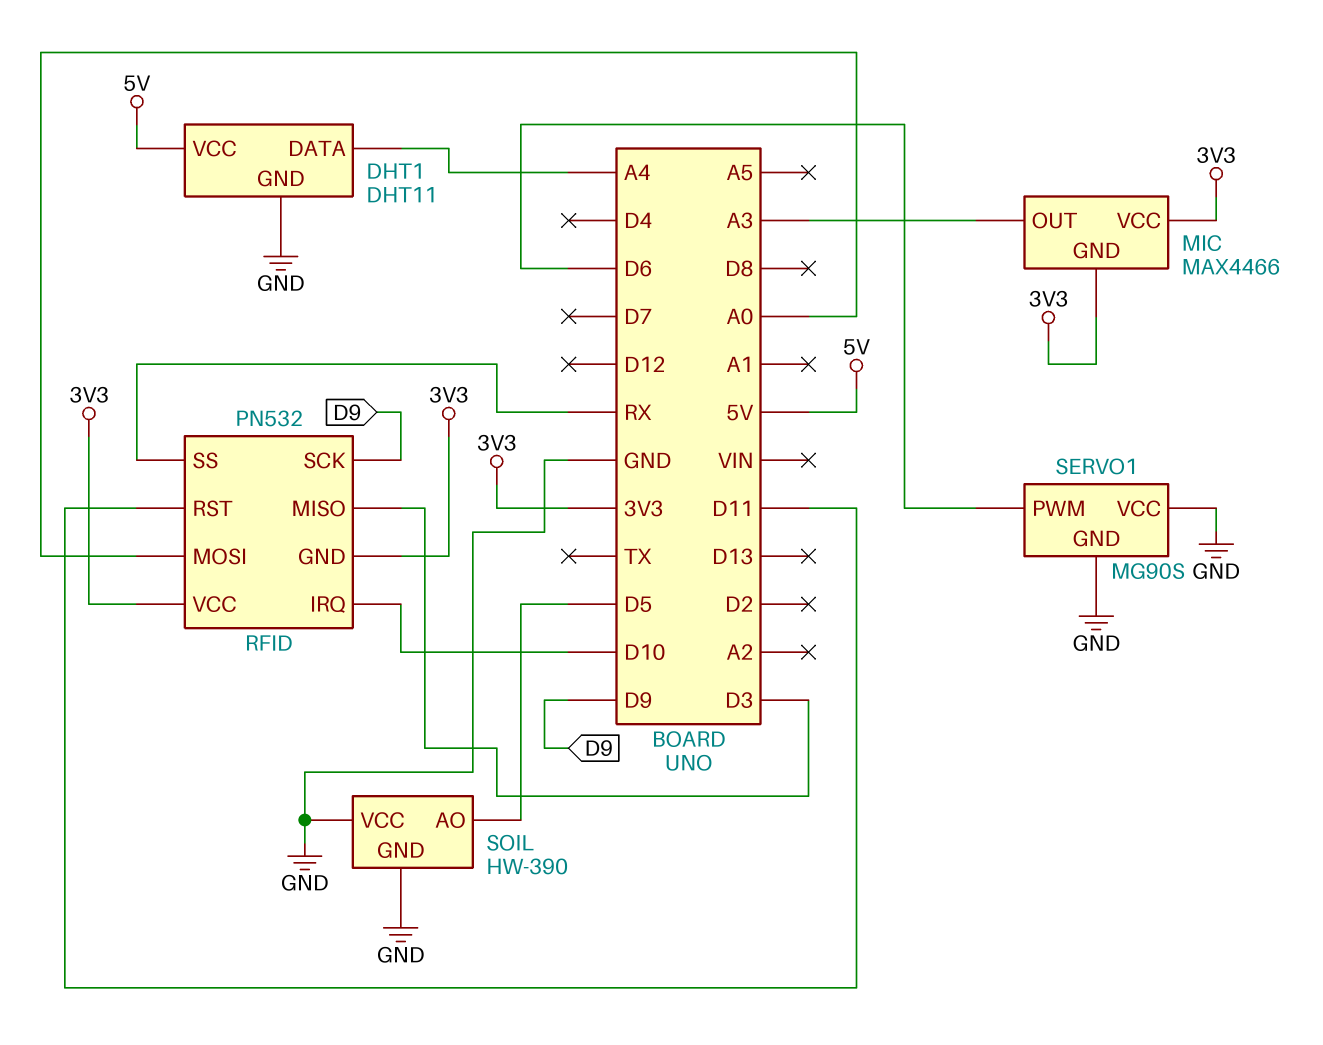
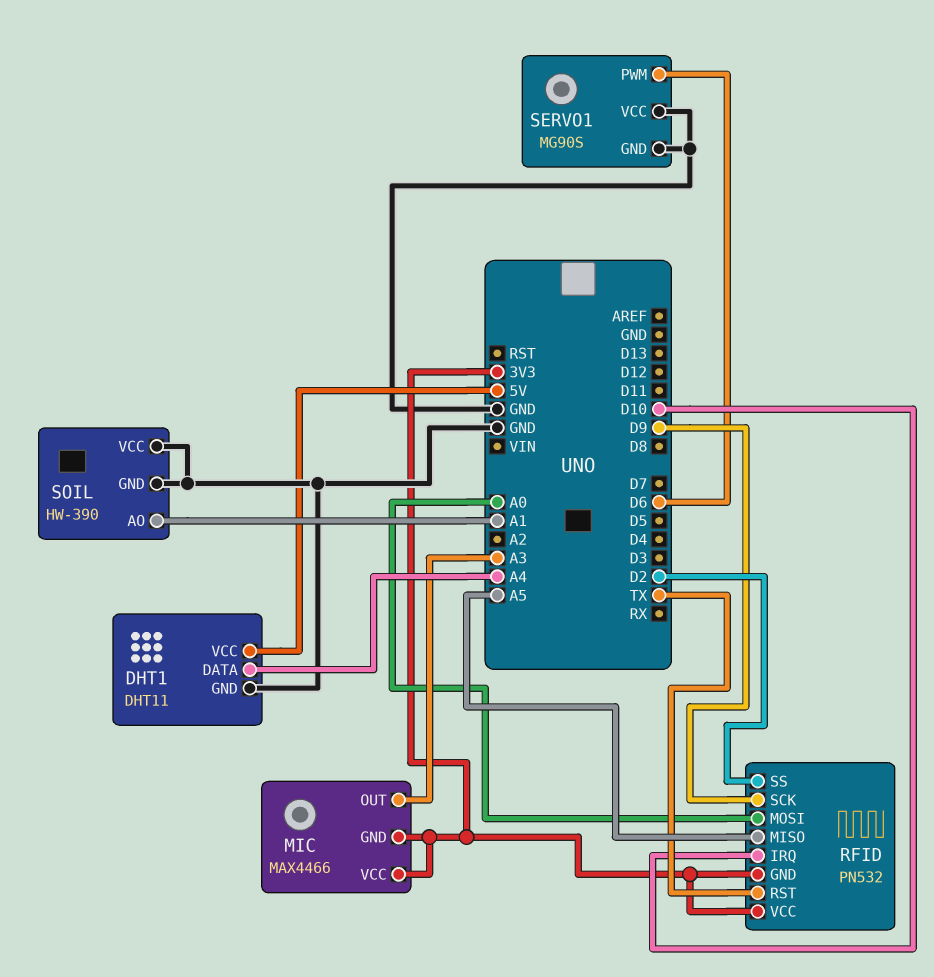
RFID pin MISO: D3 -> A5
RFID pin RST: D11 -> TX
RFID pin SS: RX -> D2
SOIL pin AO: D5 -> A1

